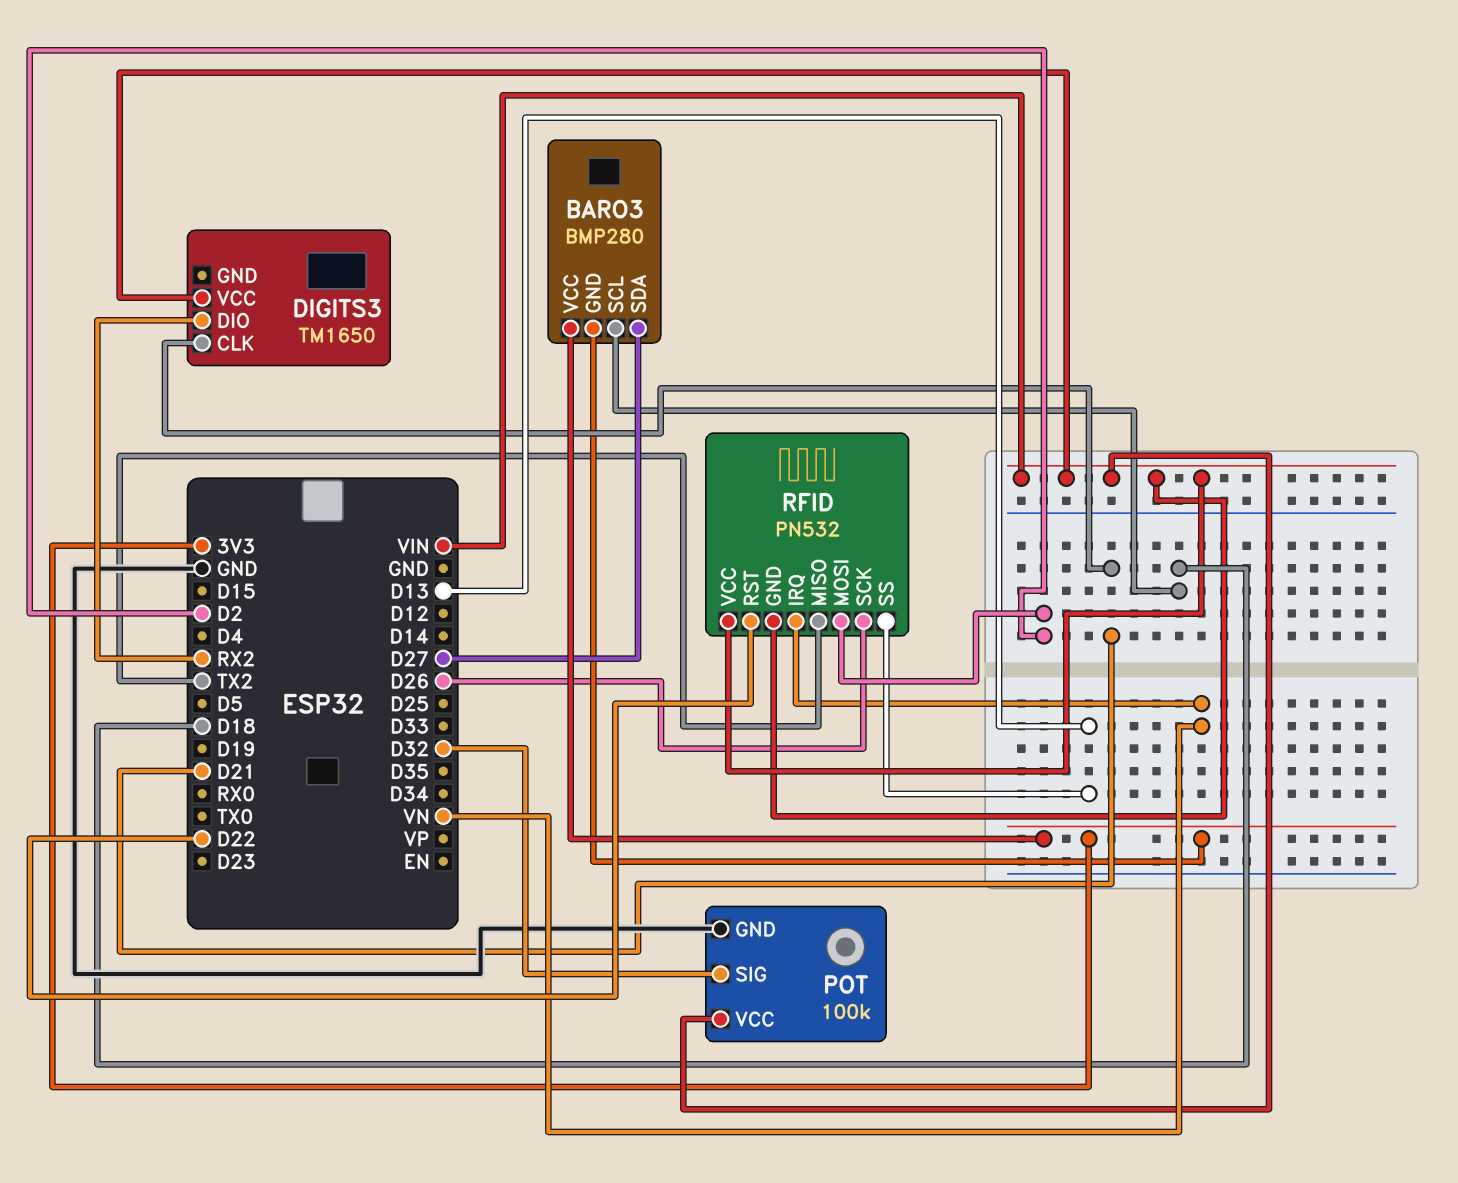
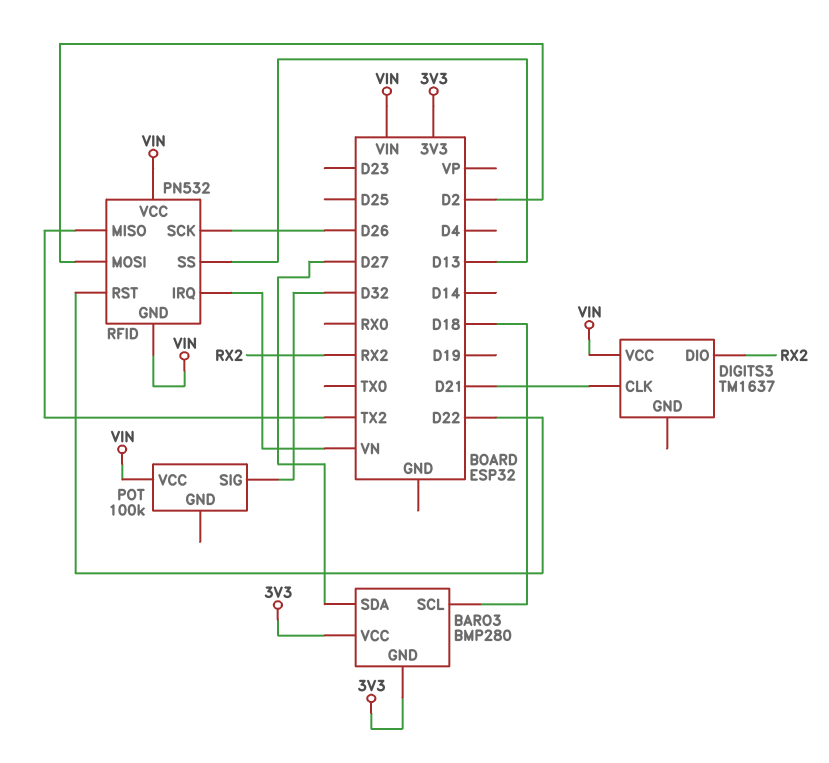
DIGITS3: TM1650 -> TM1637
POT pin GND: GND -> none

